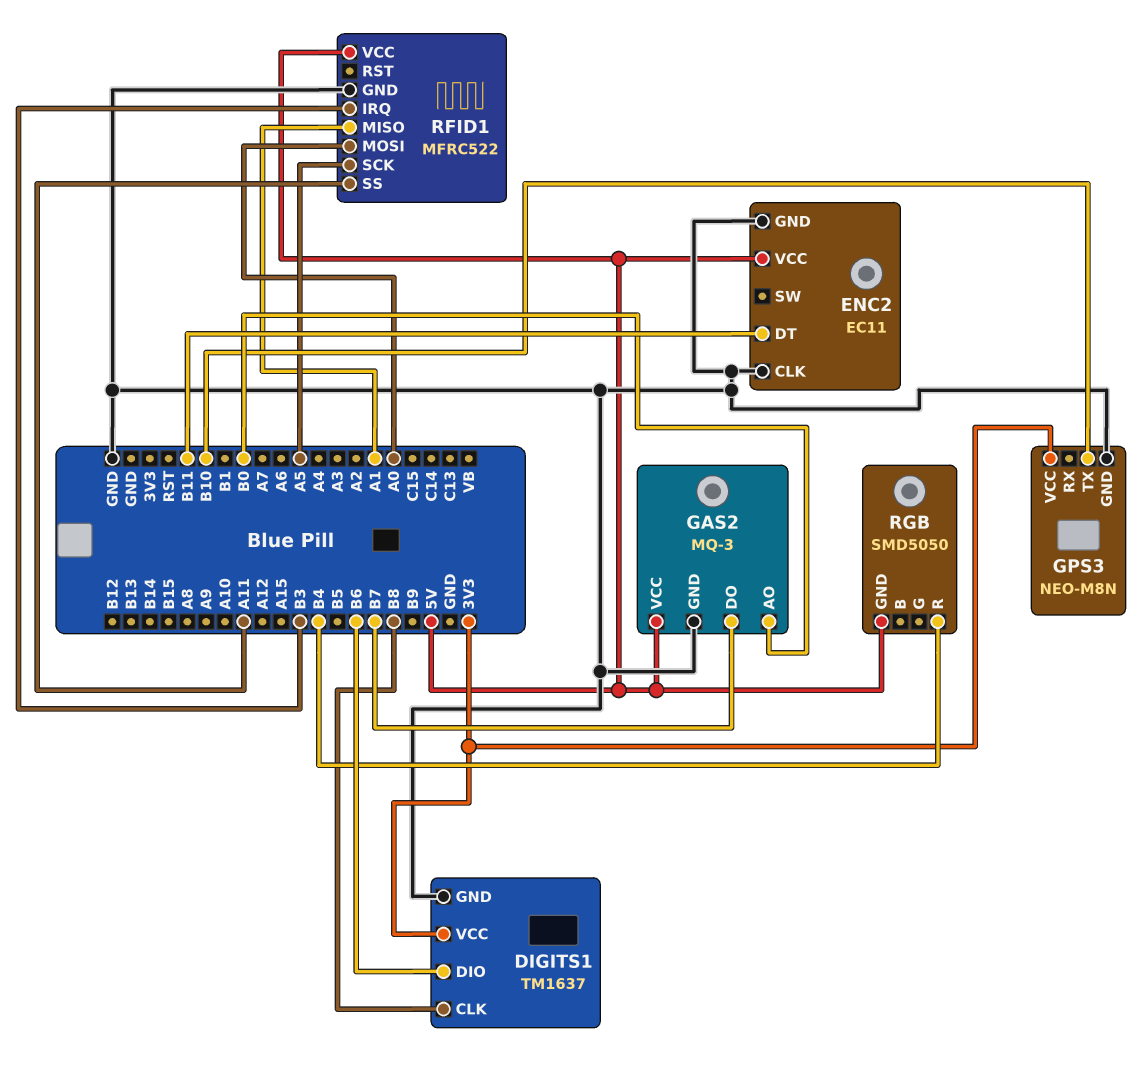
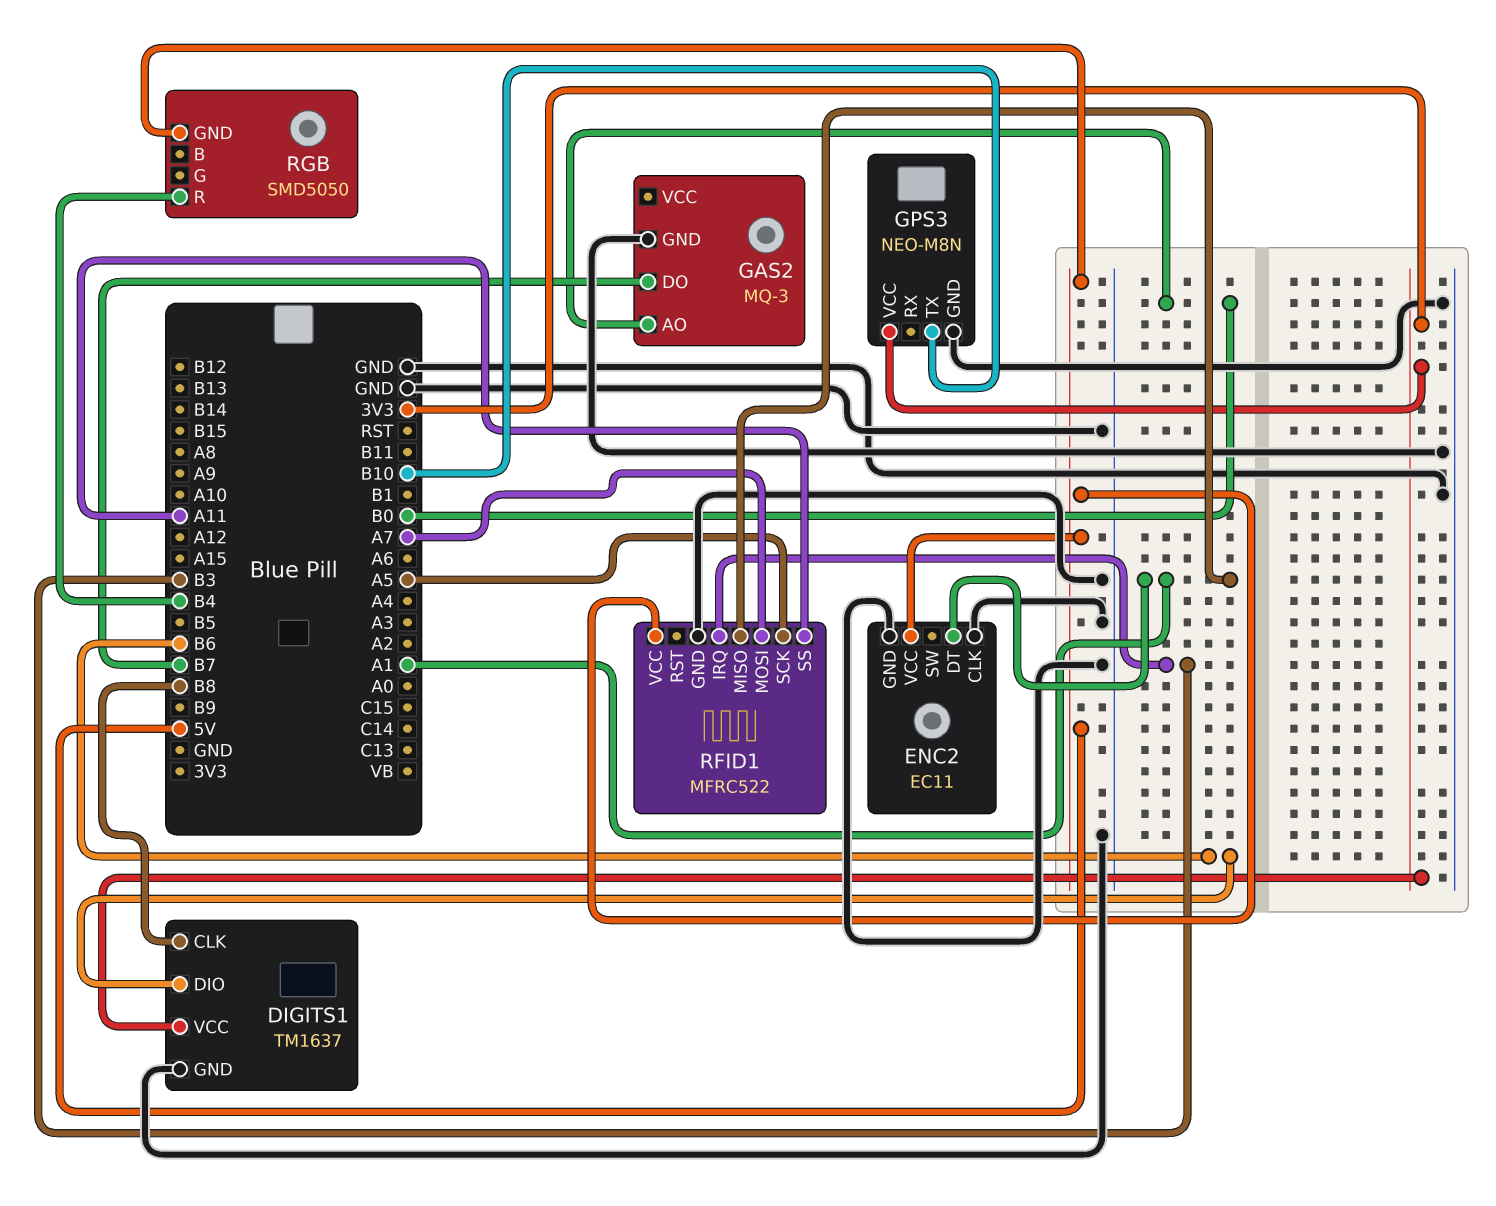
ENC2 pin DT: B11 -> A1
GAS2 pin VCC: 5V -> none
RFID1 pin MOSI: A0 -> A7

